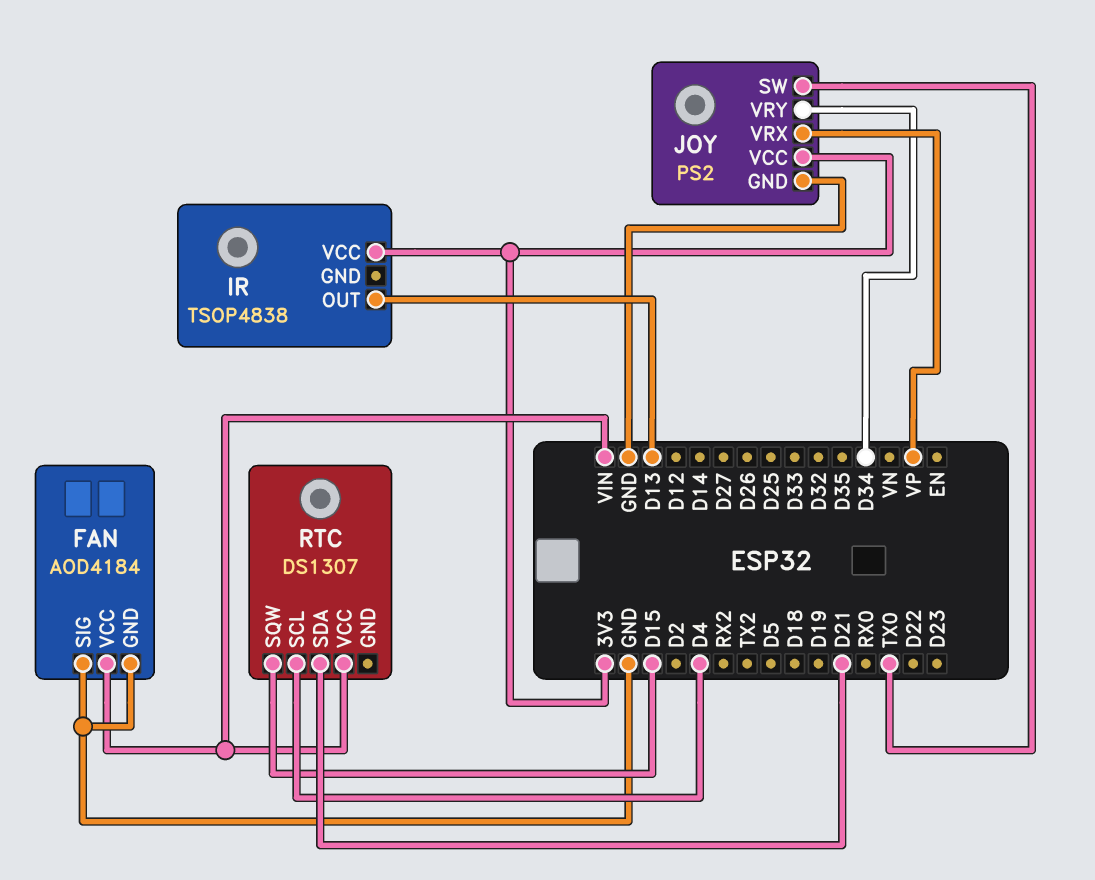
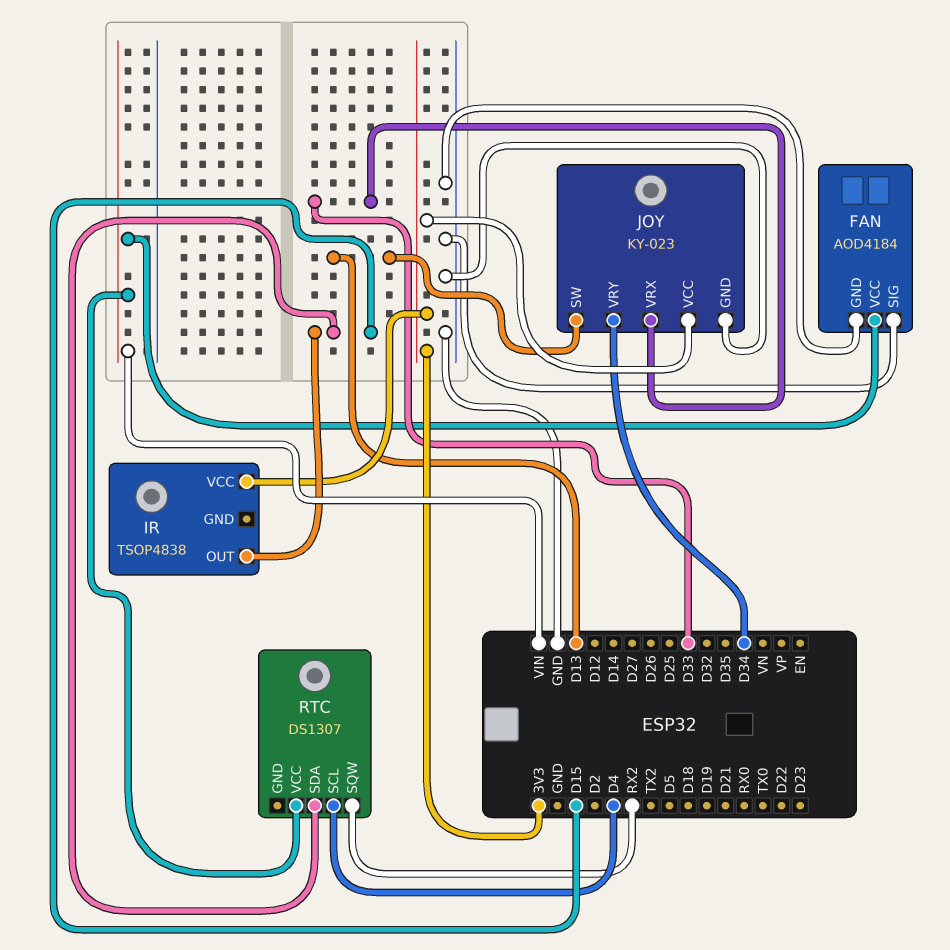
IR pin OUT: D13 -> D15
JOY: PS2 -> KY-023
JOY pin SW: TX0 -> D13
JOY pin VRX: VP -> D33
RTC pin SDA: D21 -> D15
RTC pin SQW: D15 -> RX2

